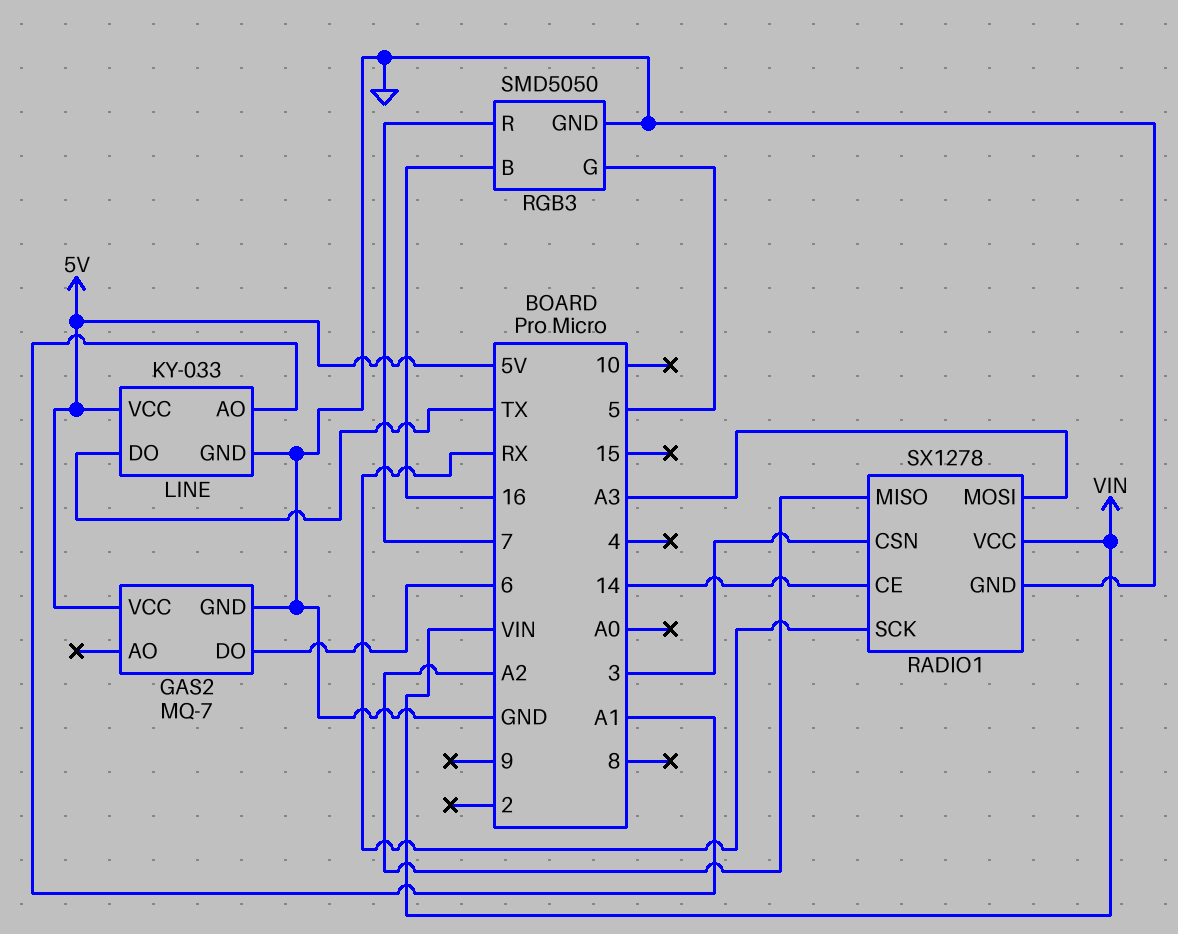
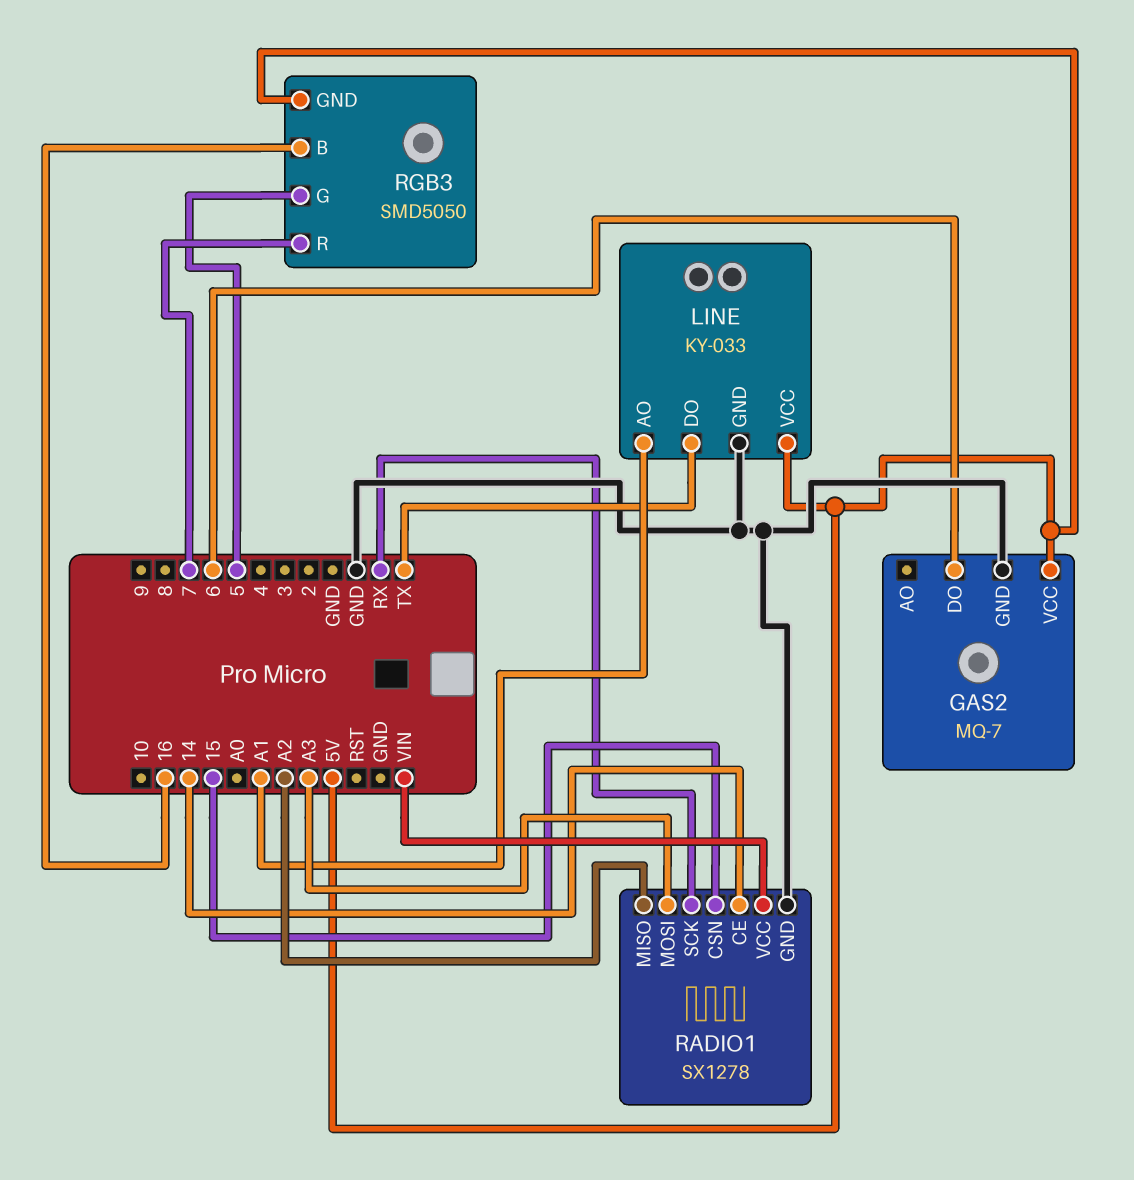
RADIO1 pin CSN: 3 -> 15
RGB3 pin GND: GND -> 5V

